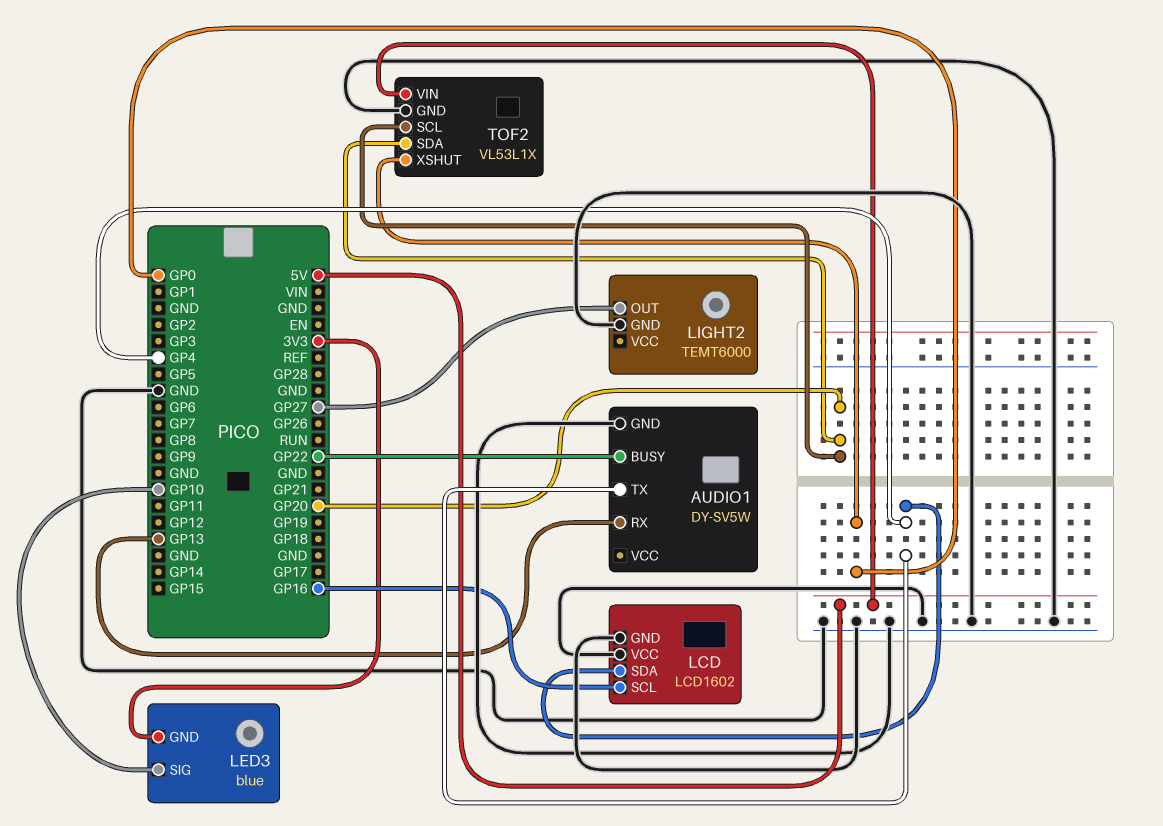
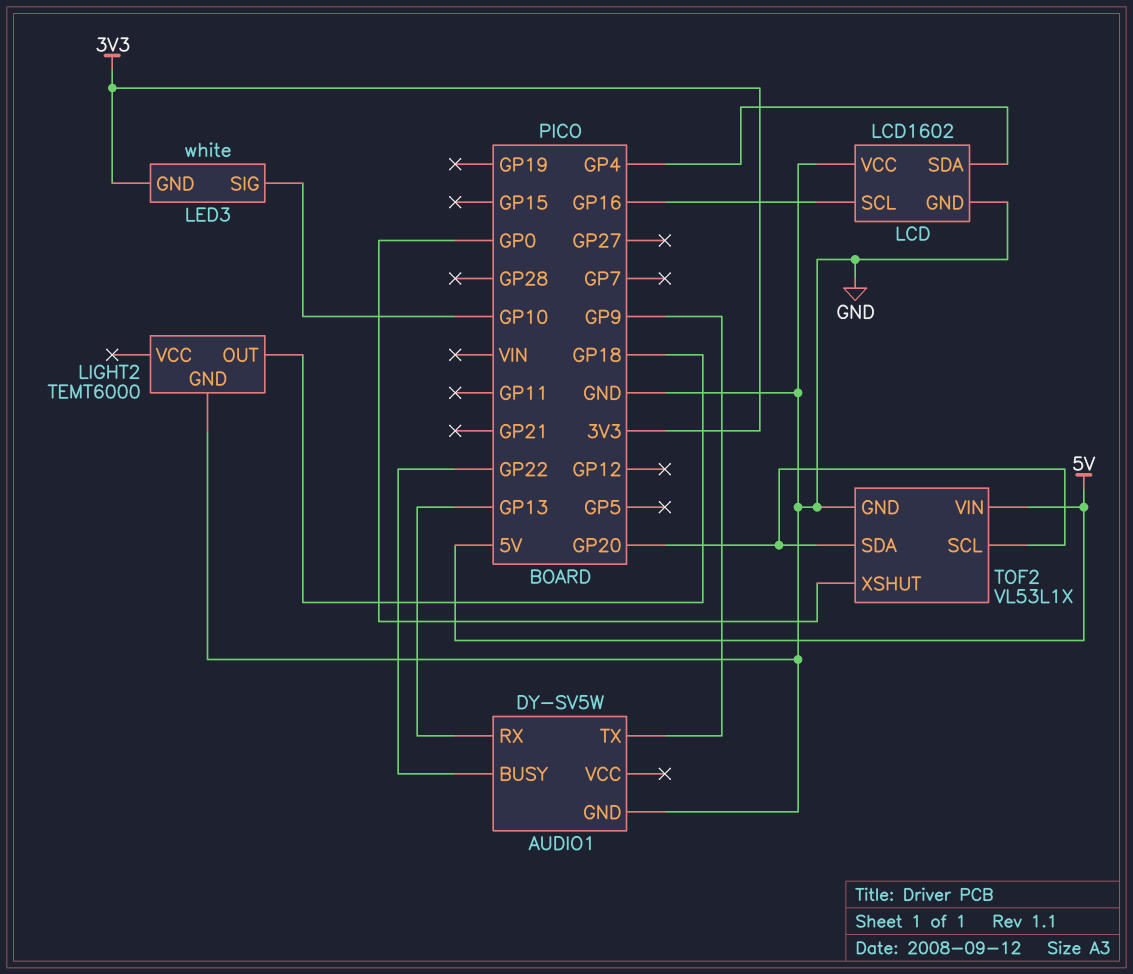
AUDIO1 pin TX: GP4 -> GP9
LED3: blue -> white
LIGHT2 pin OUT: GP27 -> GP18

